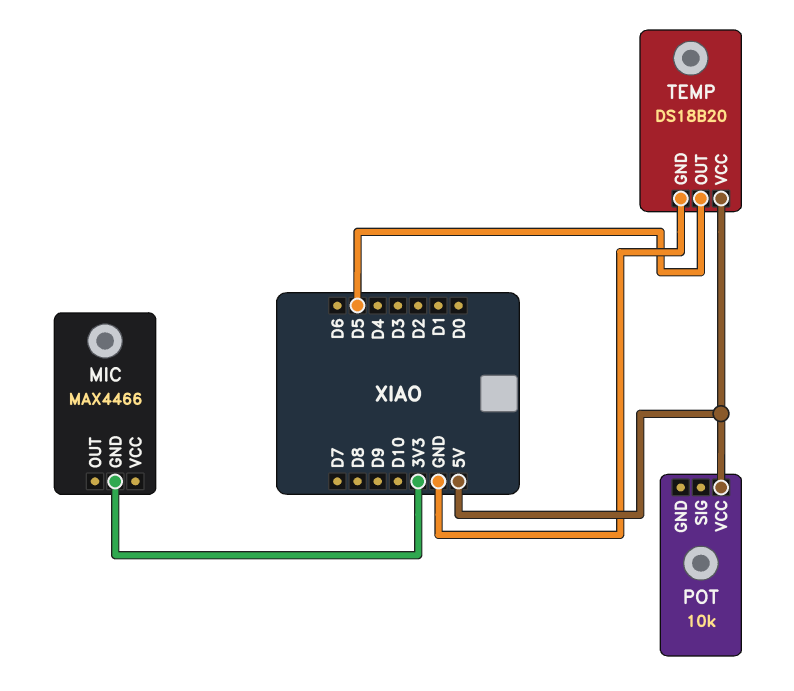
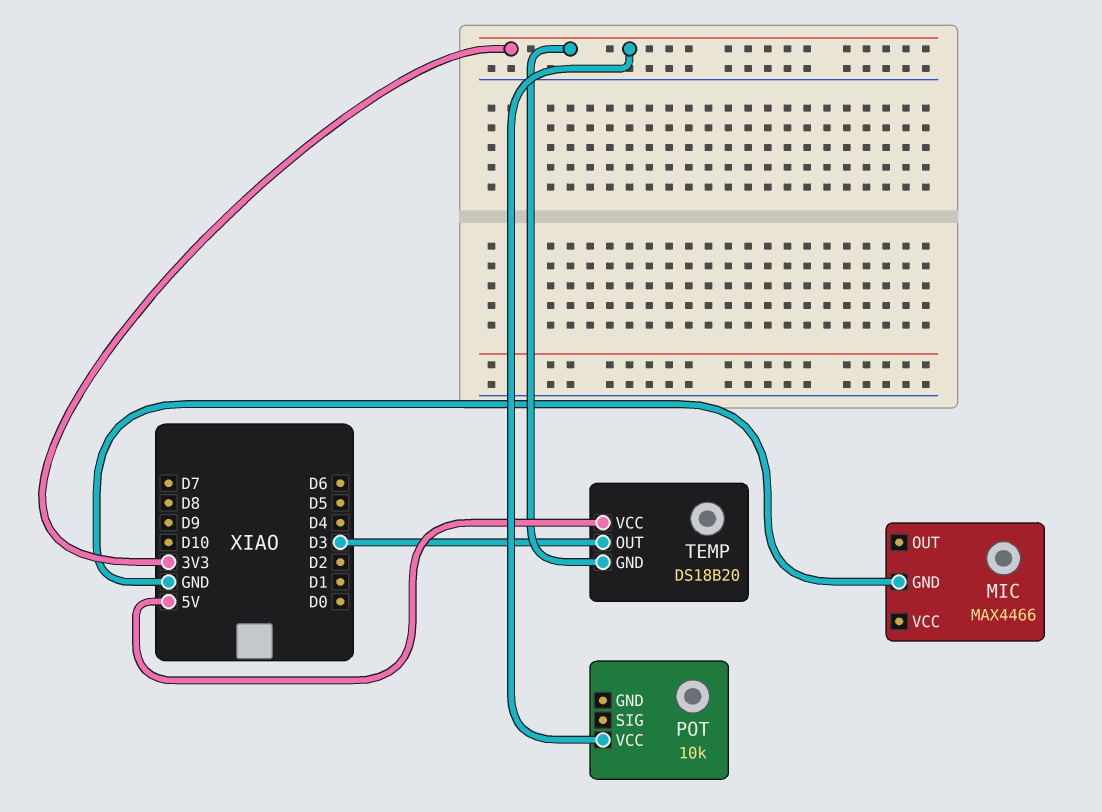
MIC pin GND: 3V3 -> GND
POT pin VCC: 5V -> 3V3
TEMP pin GND: GND -> 3V3
TEMP pin OUT: D5 -> D3

